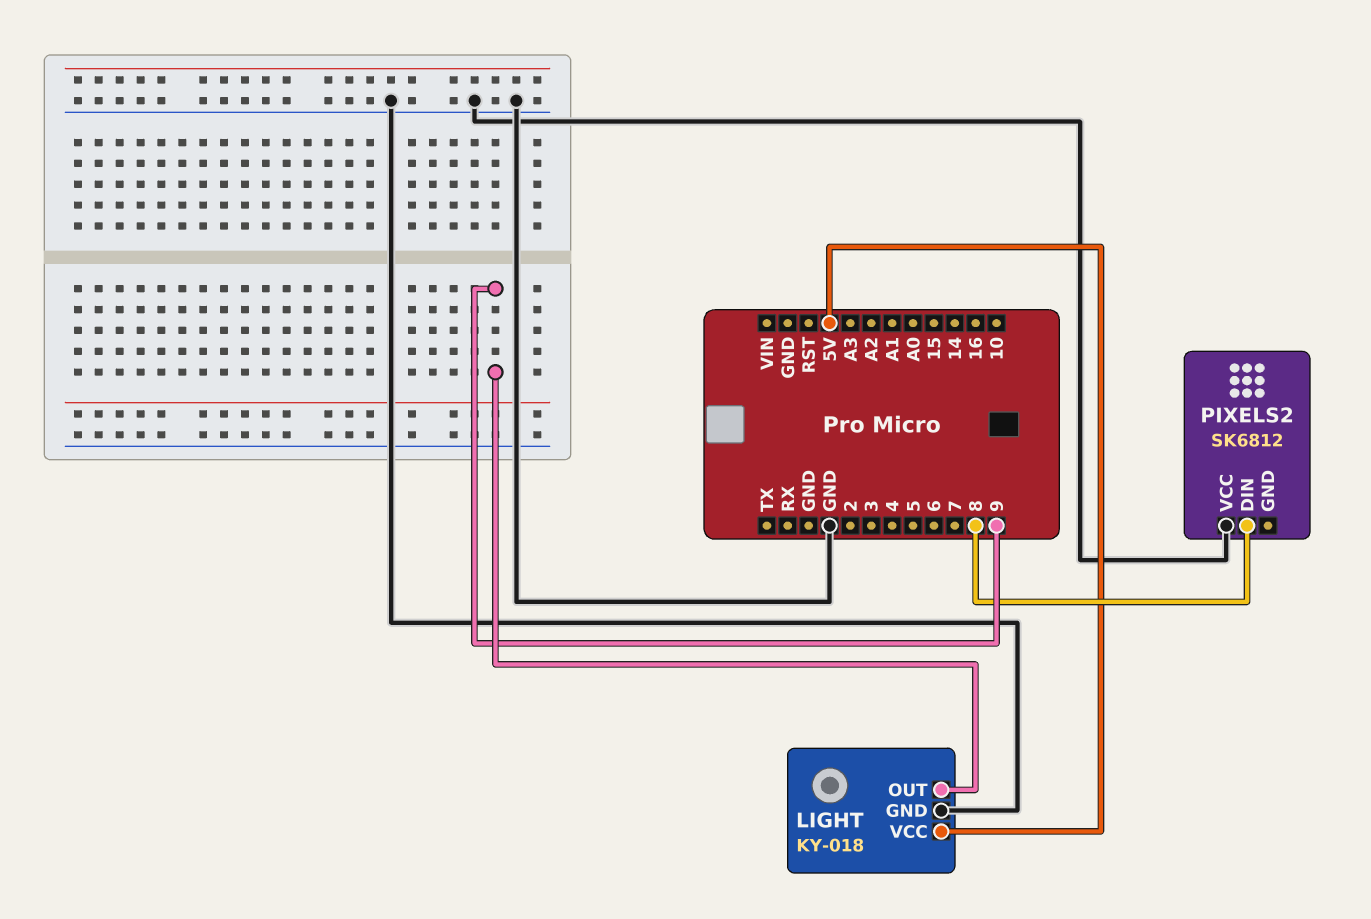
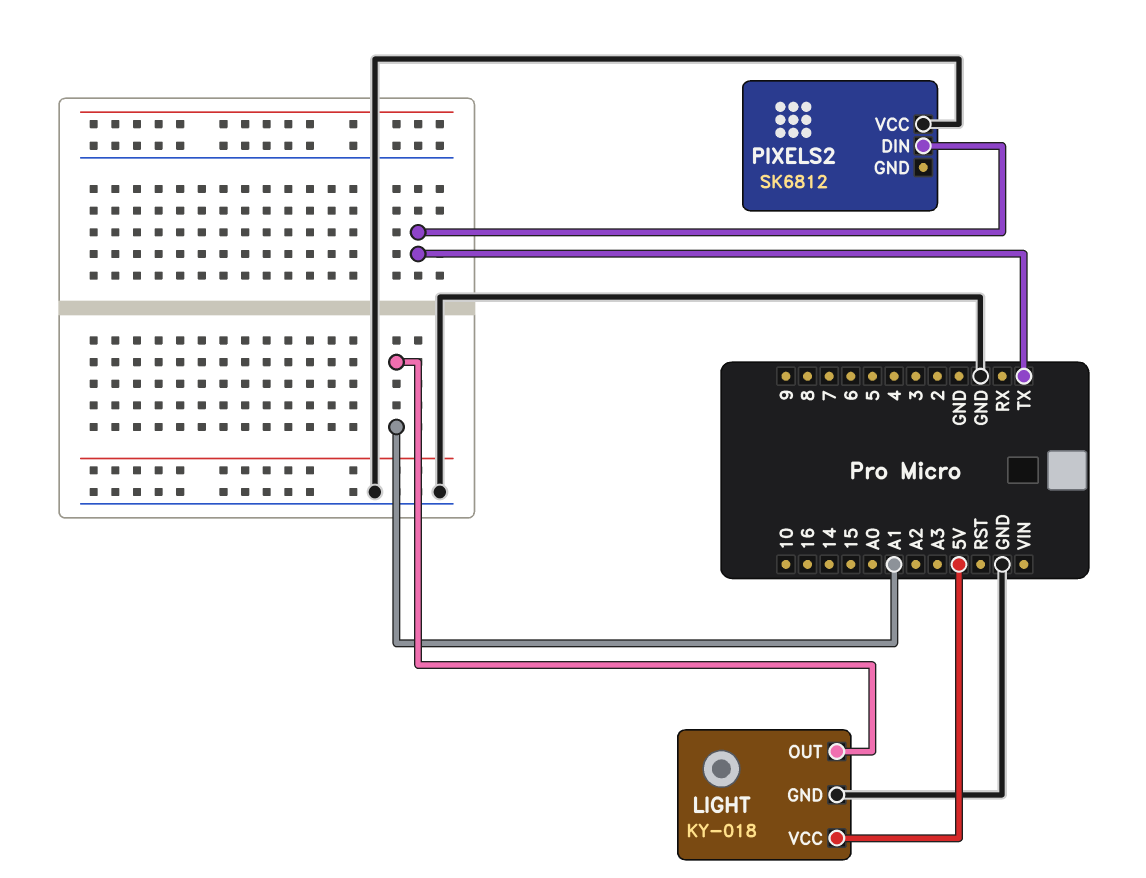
LIGHT pin OUT: 9 -> A1
PIXELS2 pin DIN: 8 -> TX

